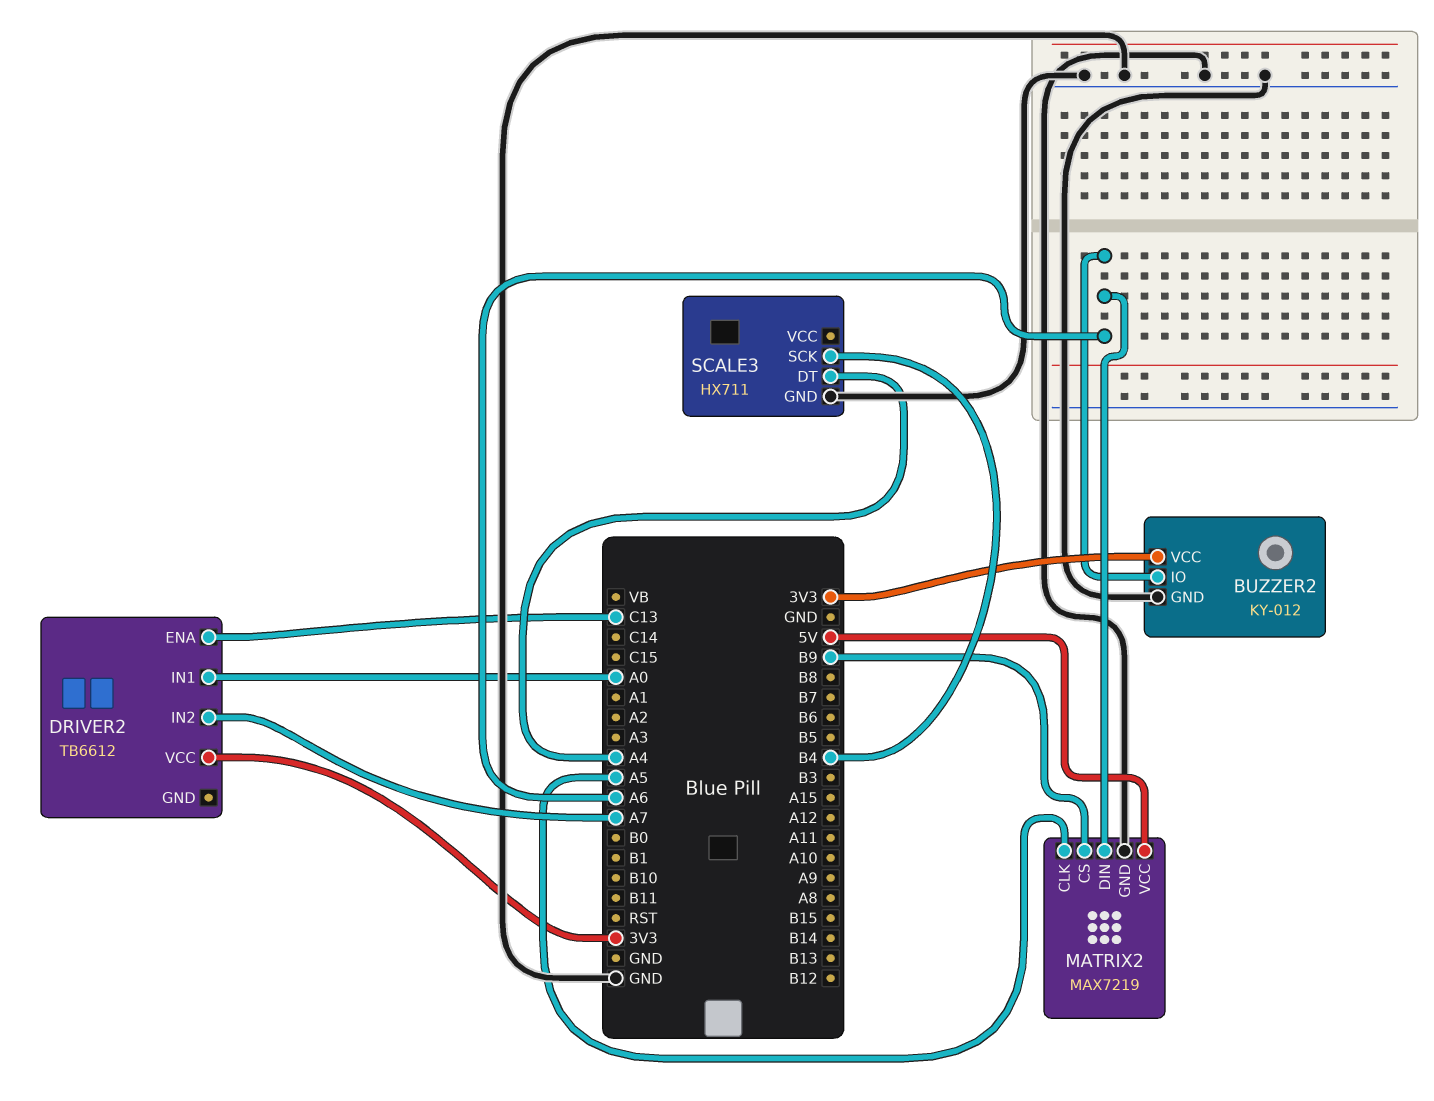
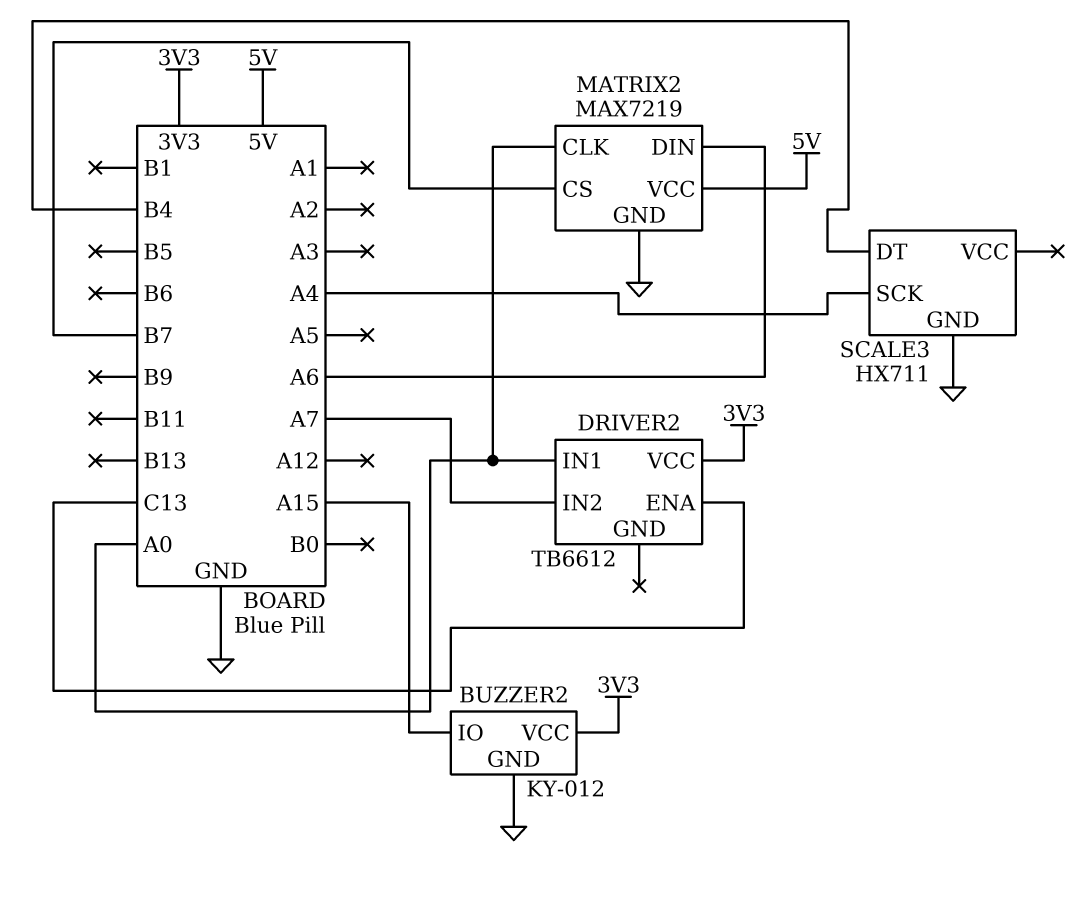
BUZZER2 pin IO: A6 -> A15
MATRIX2 pin CLK: A5 -> A0
MATRIX2 pin CS: B9 -> B7
SCALE3 pin DT: A4 -> B4
SCALE3 pin SCK: B4 -> A4

